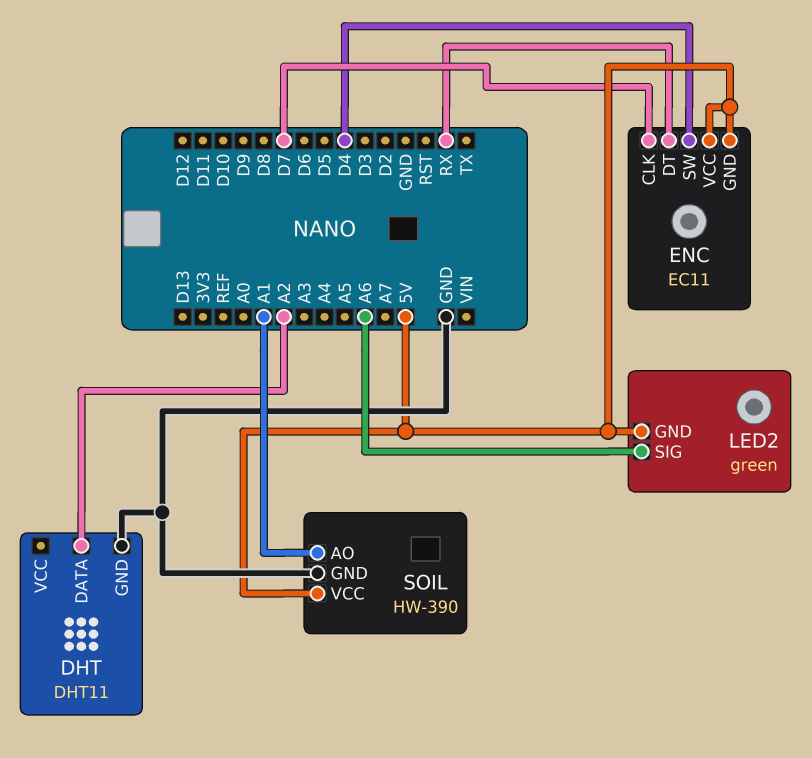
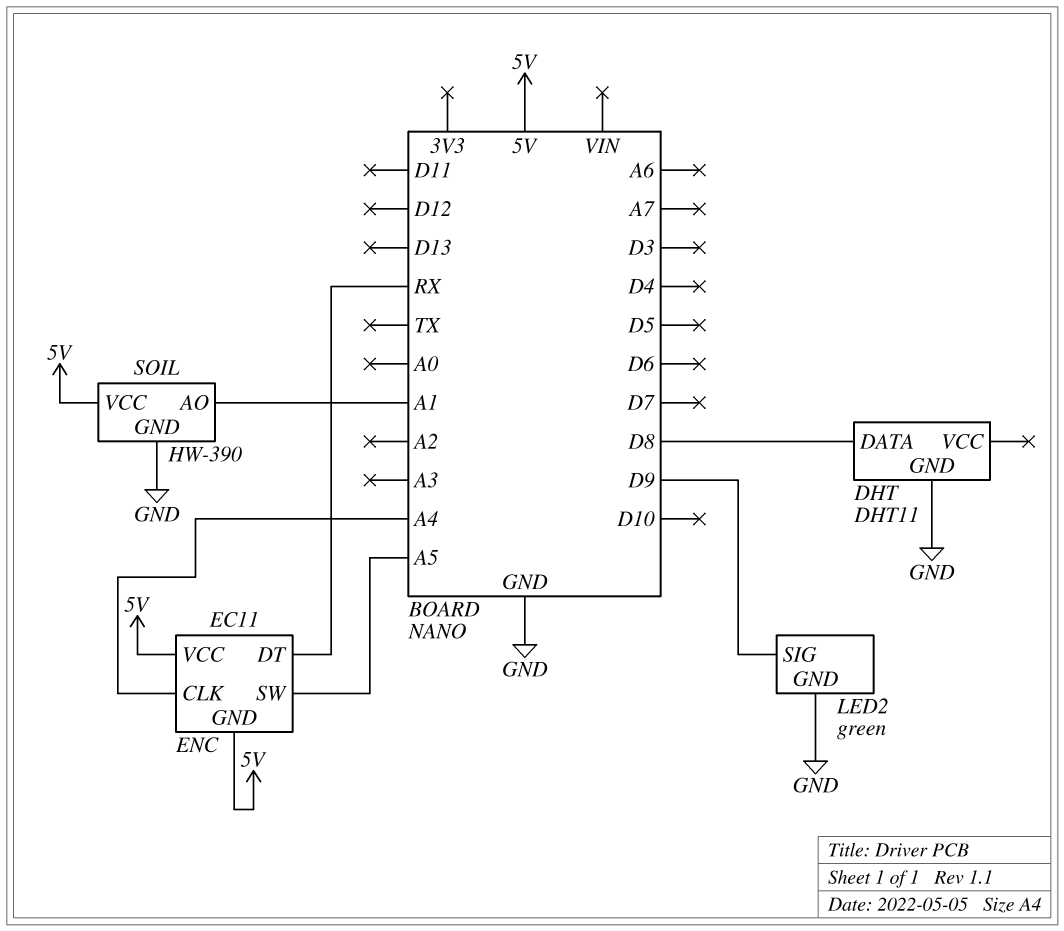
DHT pin DATA: A2 -> D8
ENC pin CLK: D7 -> A4
ENC pin SW: D4 -> A5
LED2 pin GND: 5V -> GND
LED2 pin SIG: A6 -> D9

